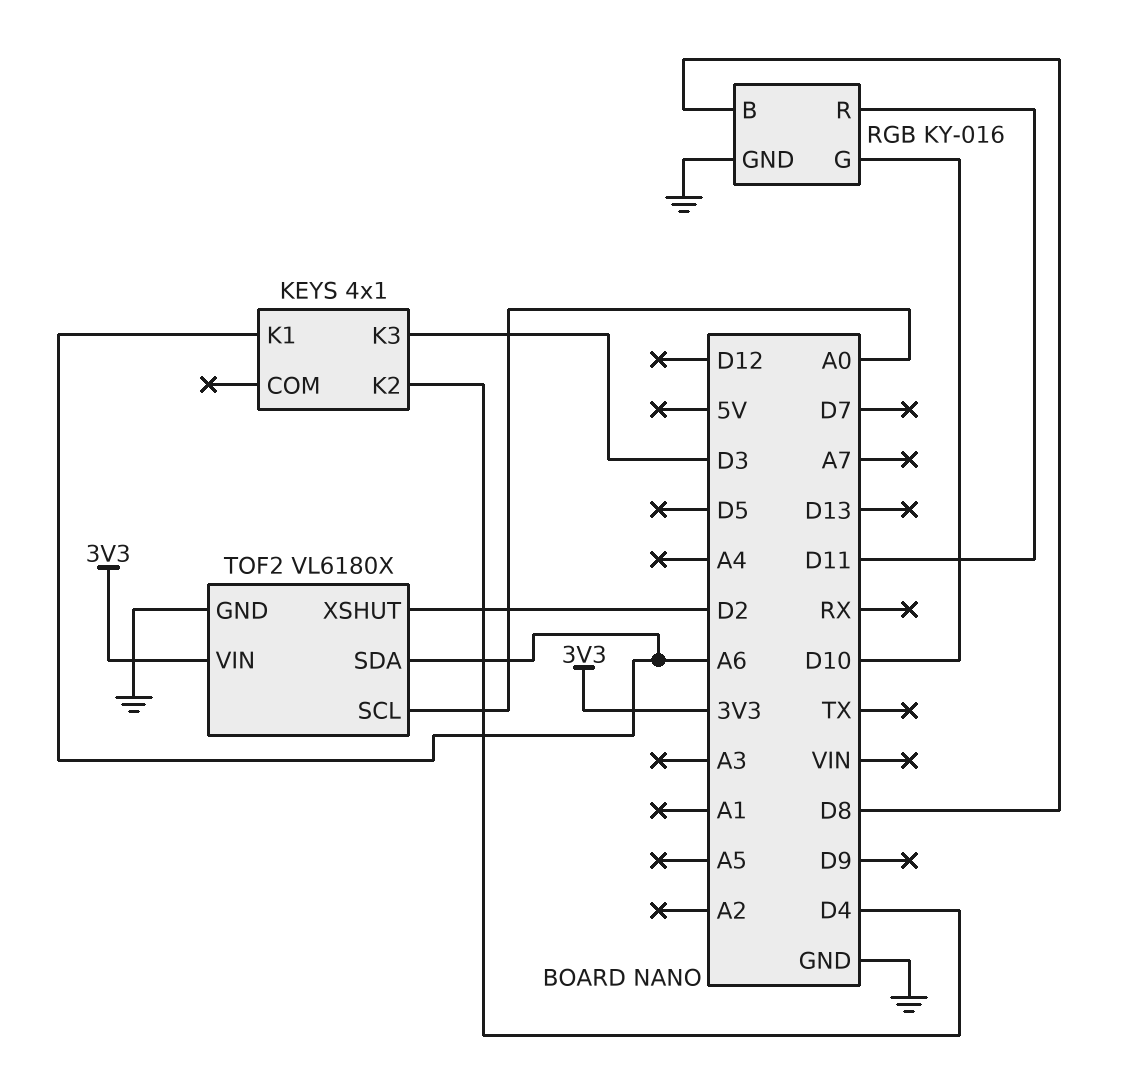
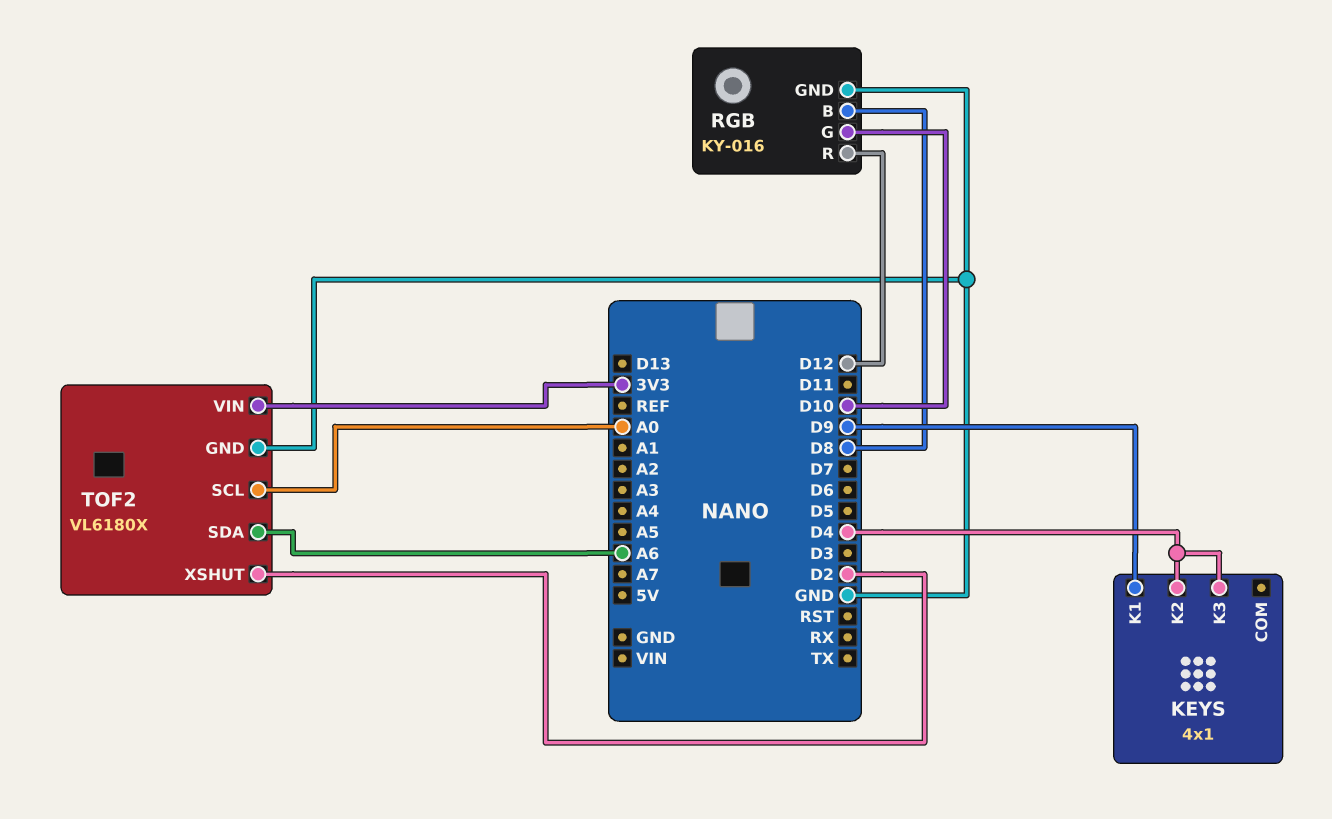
KEYS pin K1: A6 -> D9
KEYS pin K3: D3 -> D4
RGB pin R: D11 -> D12

